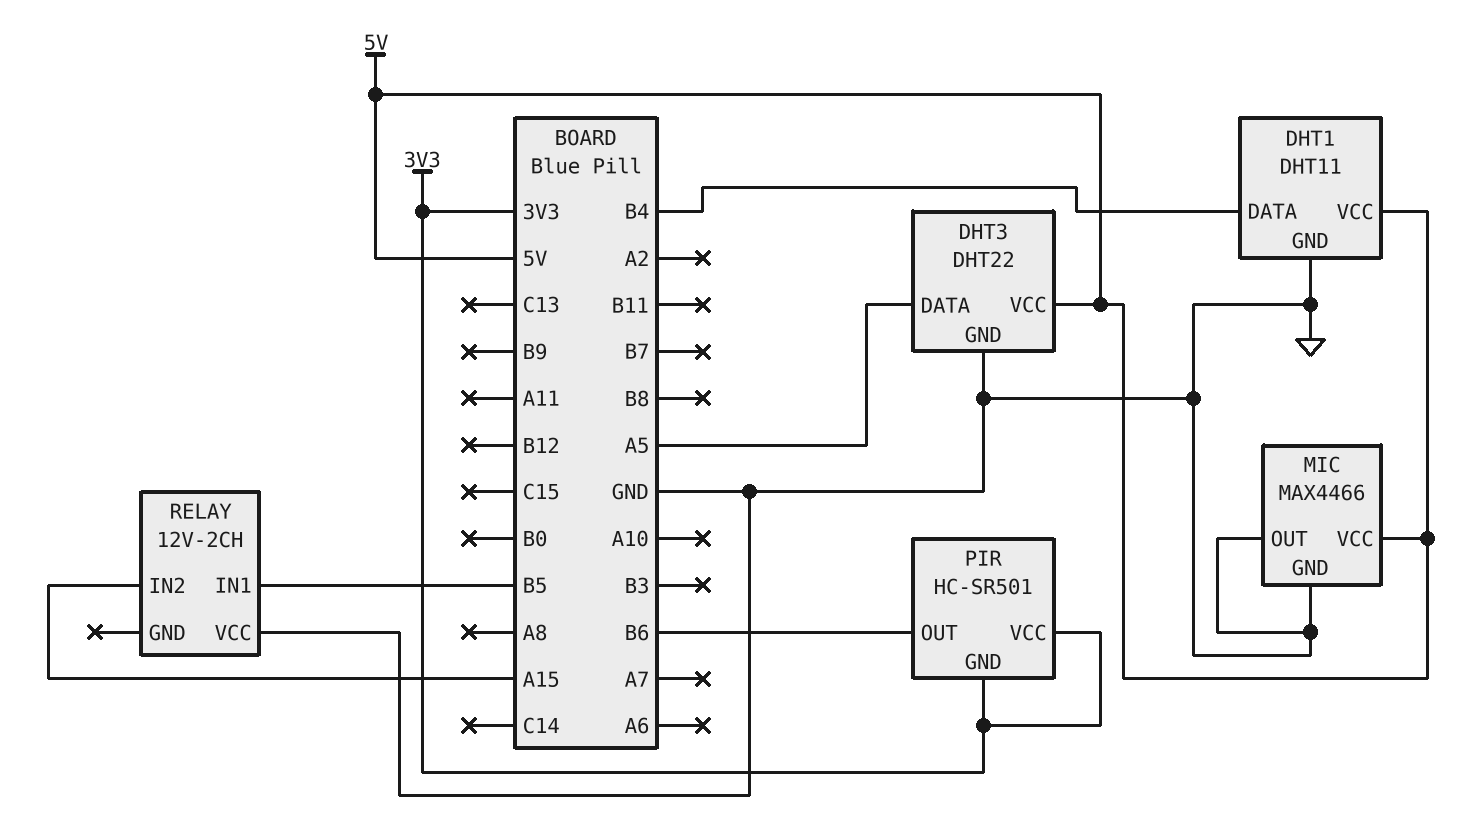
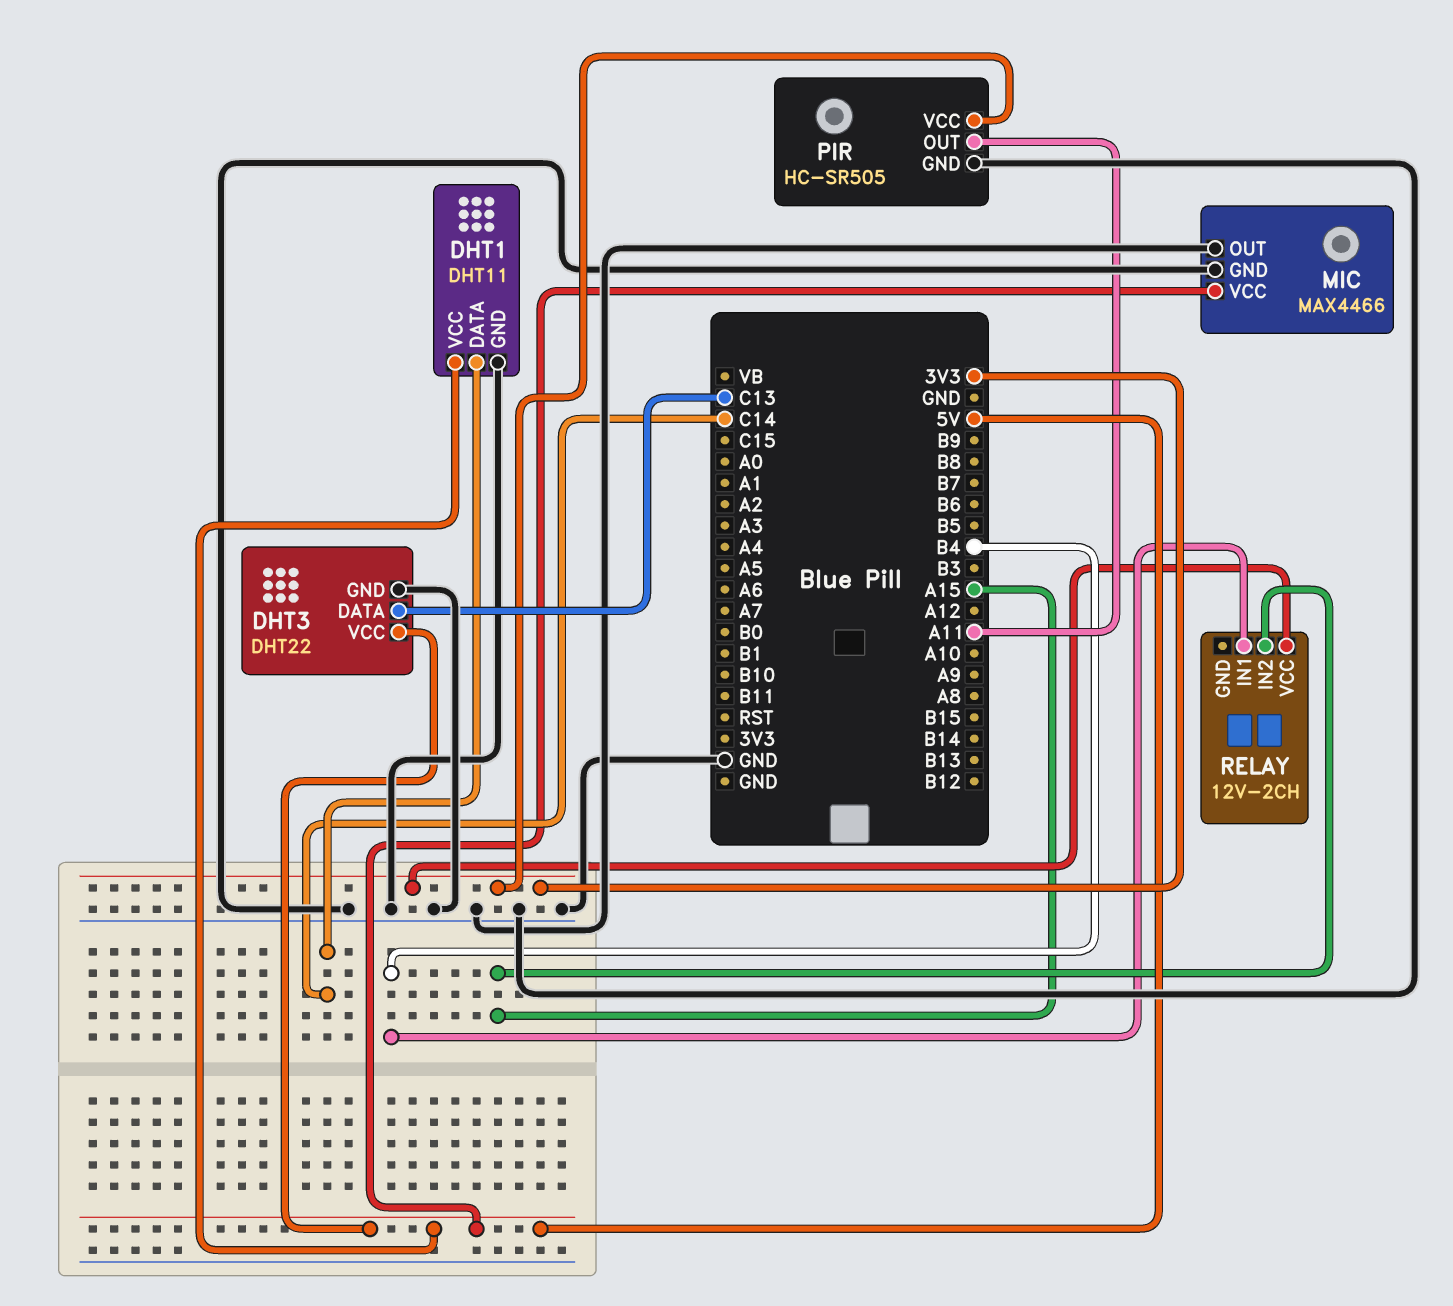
DHT1 pin DATA: B4 -> C14
DHT3 pin DATA: A5 -> C13
PIR: HC-SR501 -> HC-SR505
PIR pin GND: 3V3 -> GND
PIR pin OUT: B6 -> A11
RELAY pin IN1: B5 -> B4
RELAY pin VCC: GND -> 3V3

